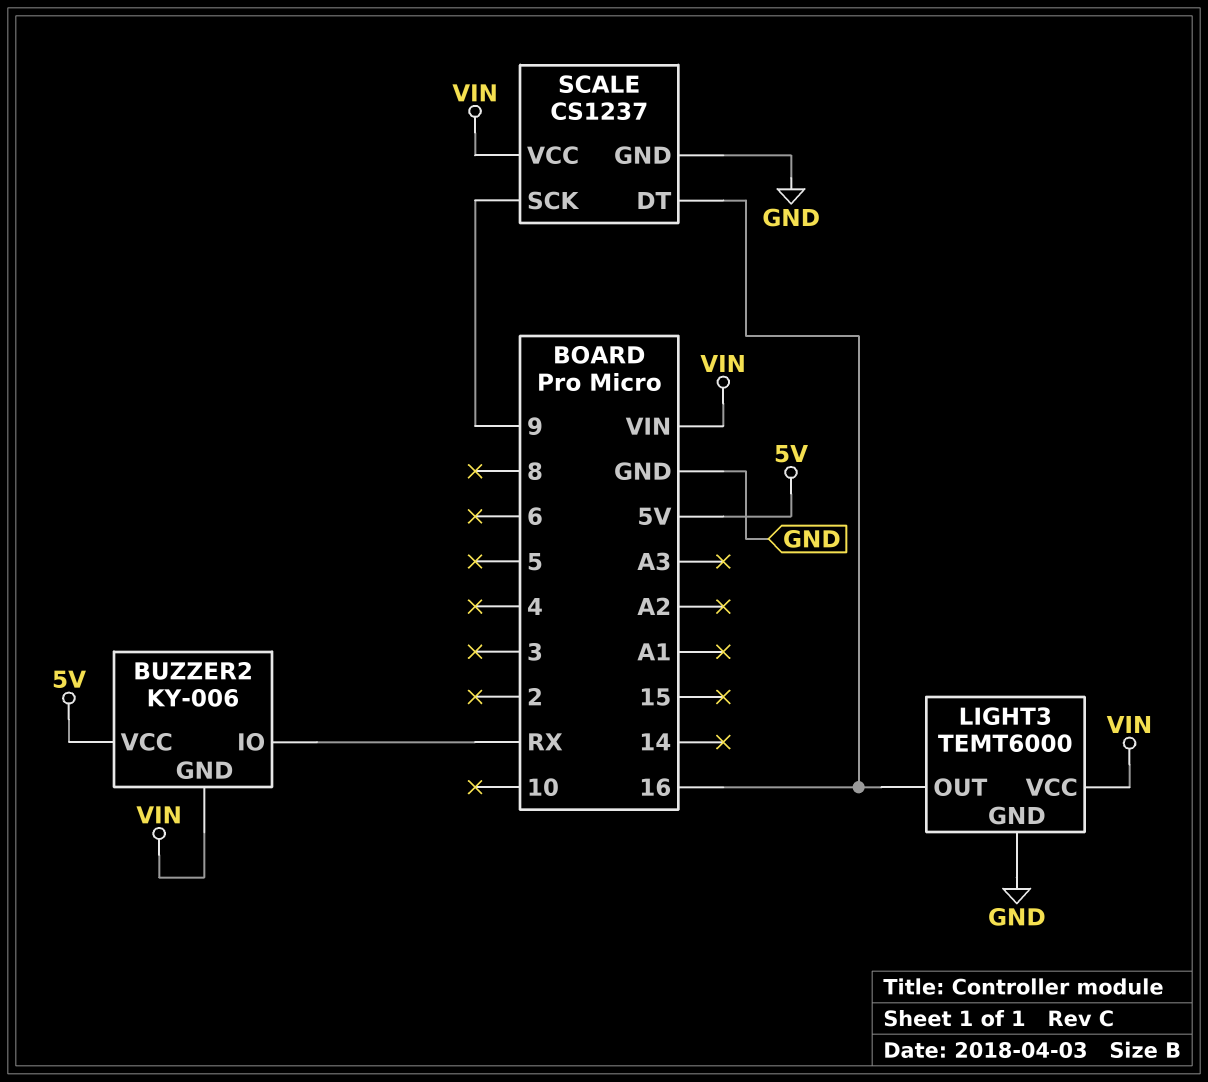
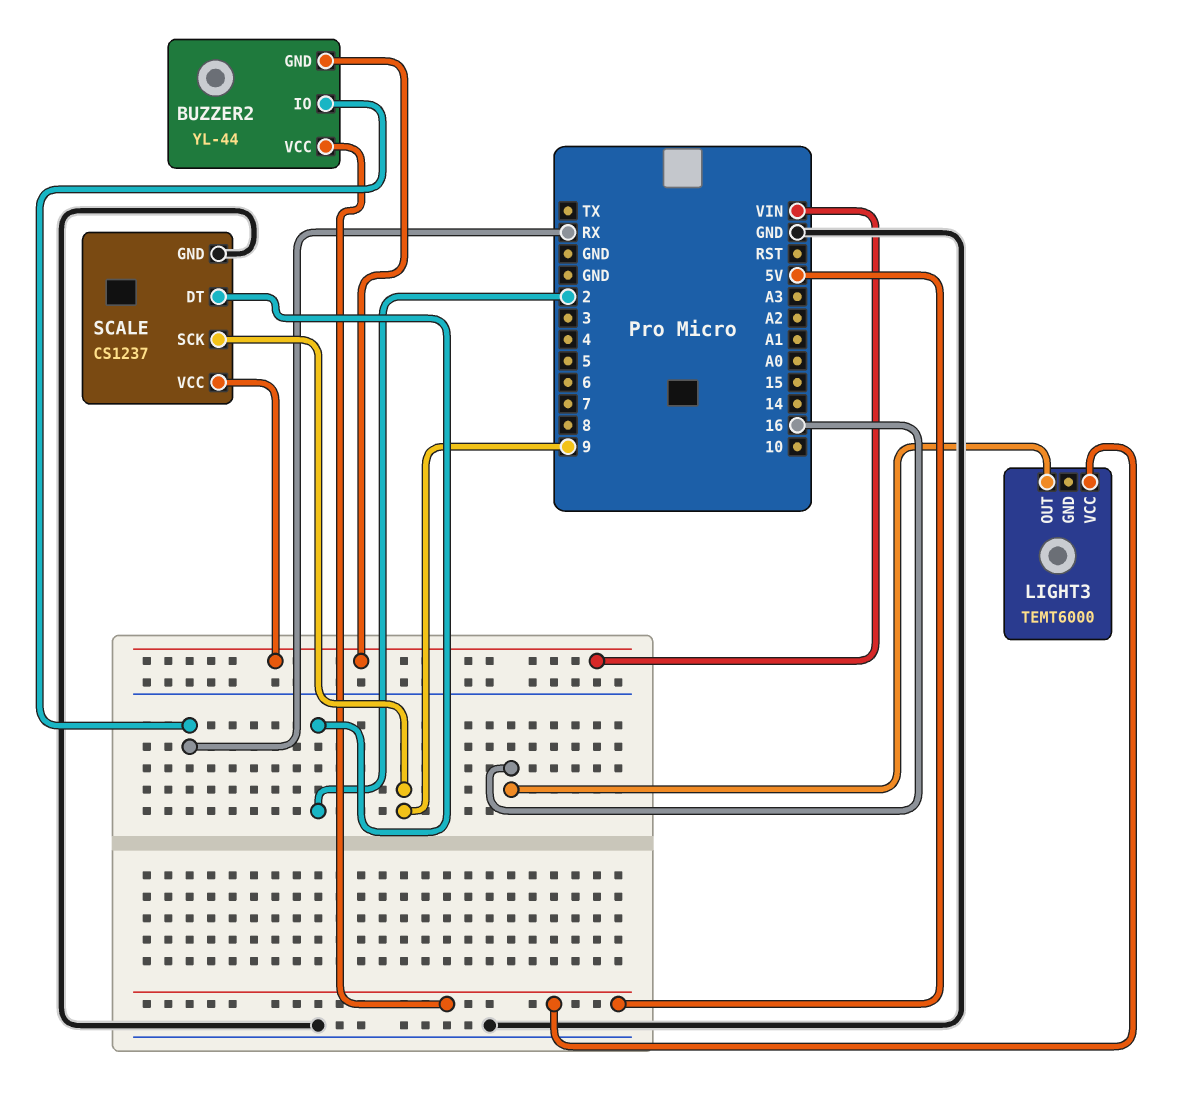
BUZZER2: KY-006 -> YL-44
LIGHT3 pin GND: GND -> none
LIGHT3 pin VCC: VIN -> 5V
SCALE pin DT: 16 -> 2

